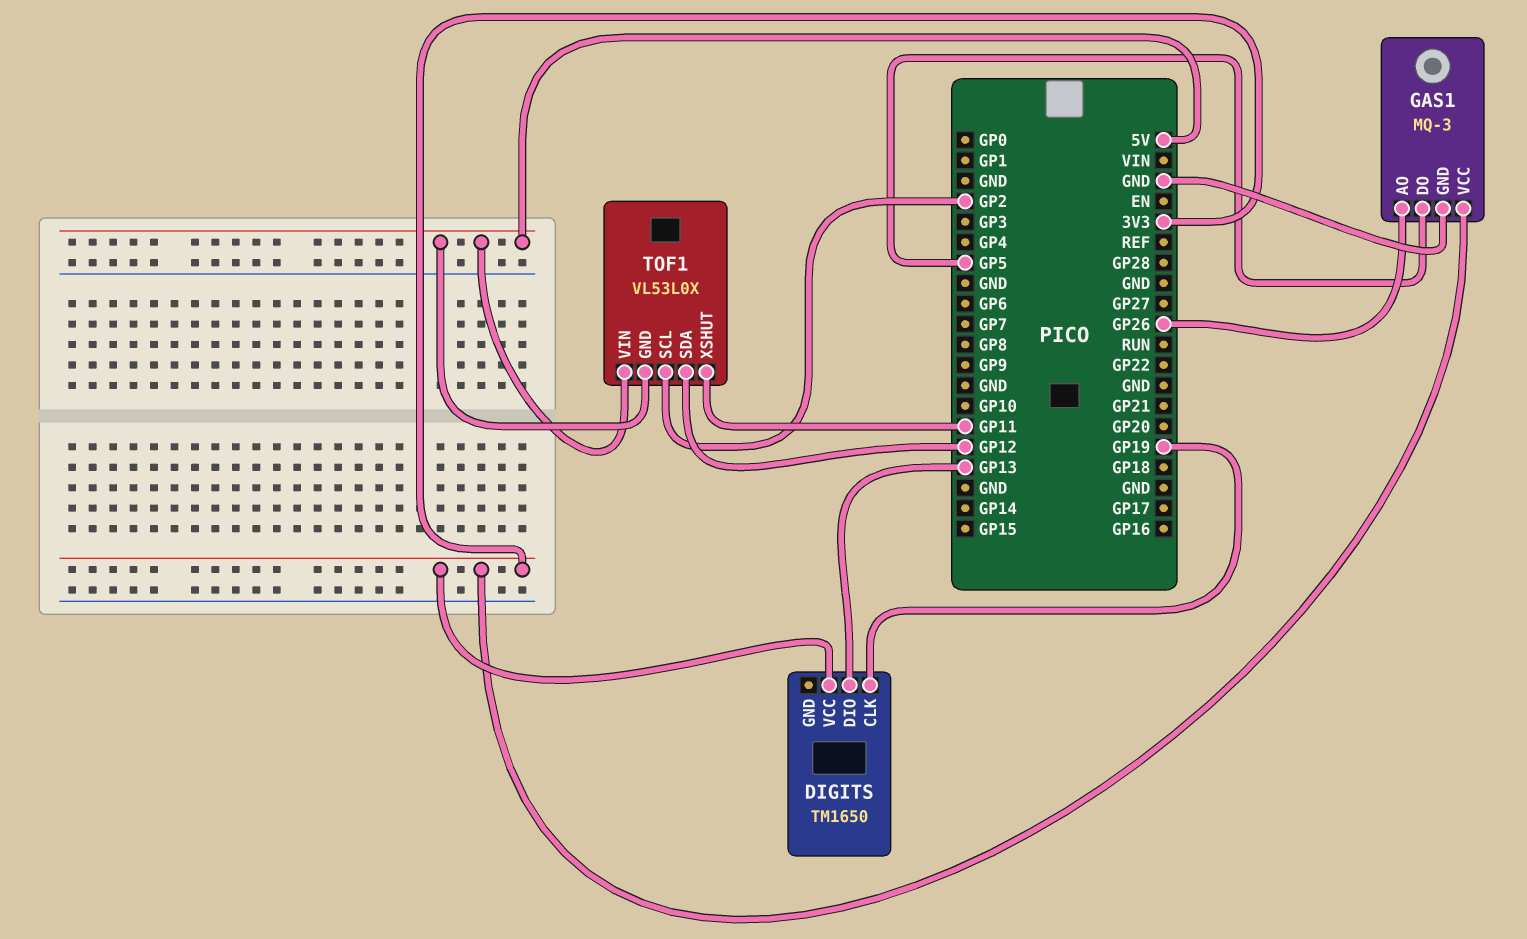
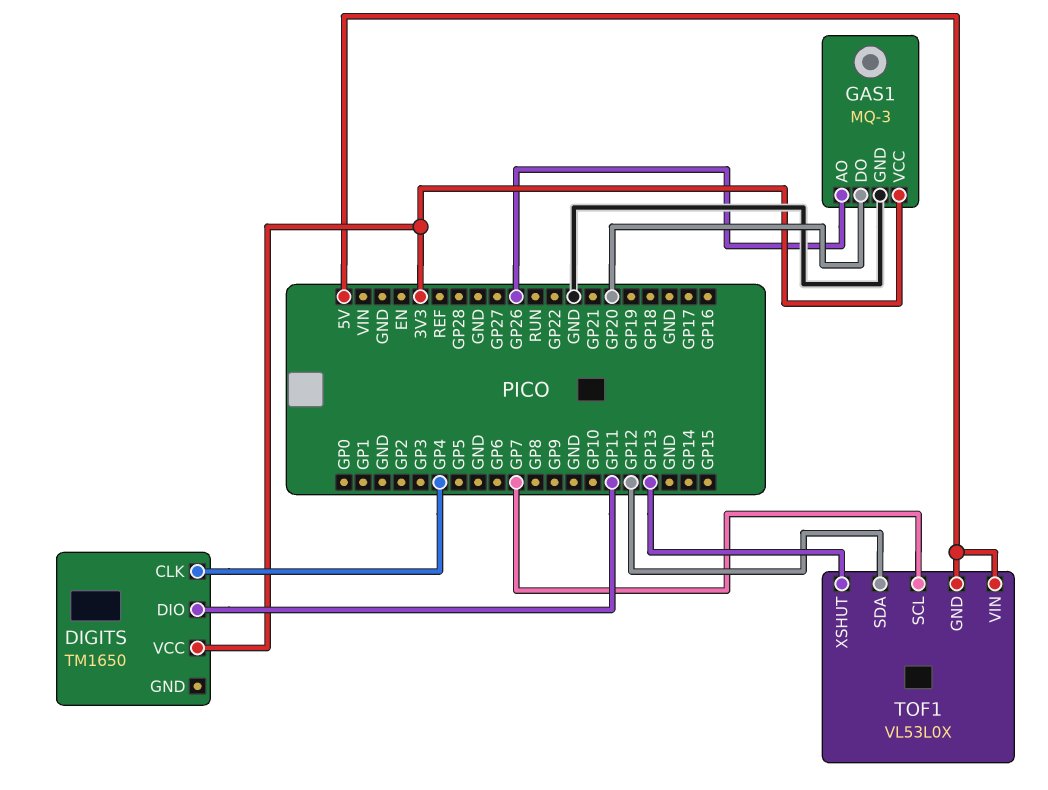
DIGITS pin CLK: GP19 -> GP4
DIGITS pin DIO: GP13 -> GP11
GAS1 pin DO: GP5 -> GP20
TOF1 pin SCL: GP2 -> GP7
TOF1 pin XSHUT: GP11 -> GP13

